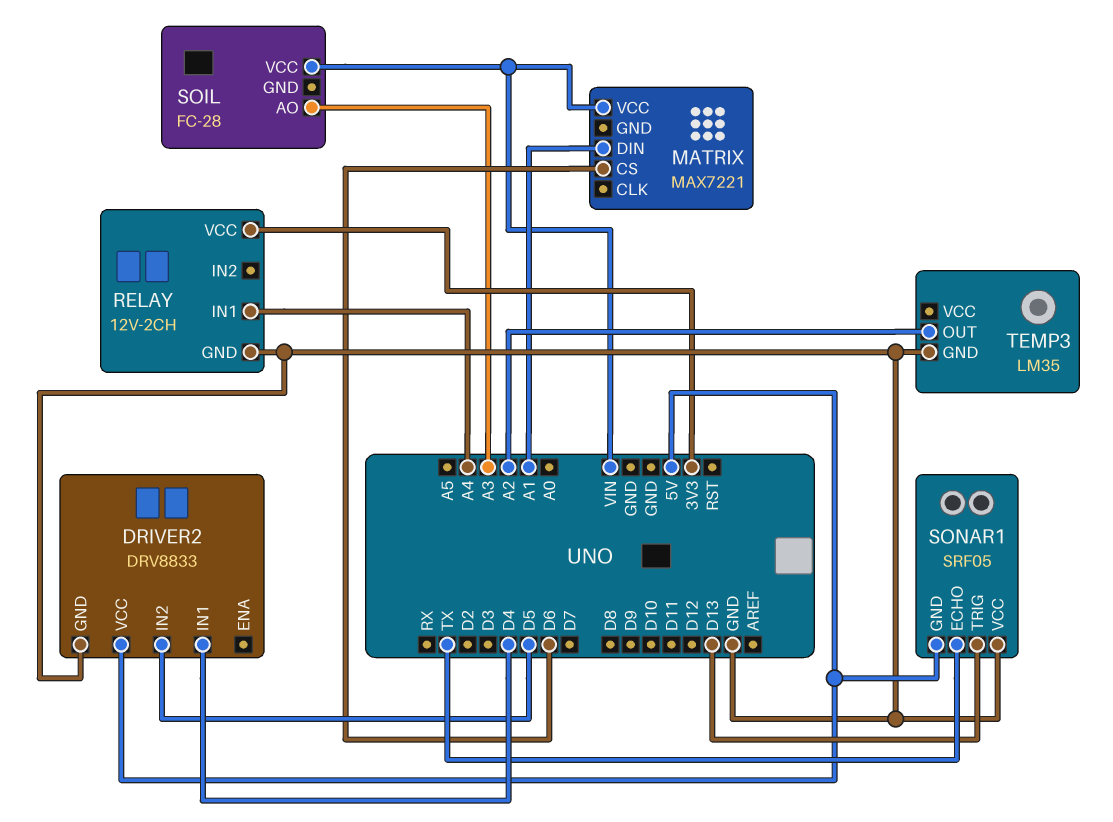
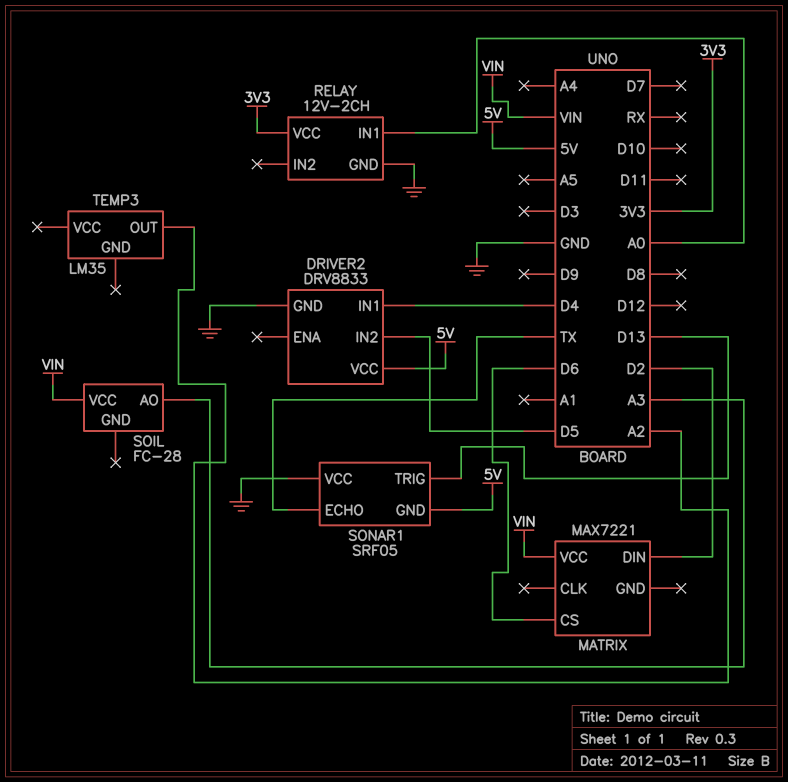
MATRIX pin DIN: A1 -> D2
RELAY pin IN1: A4 -> A0
TEMP3 pin GND: GND -> none

